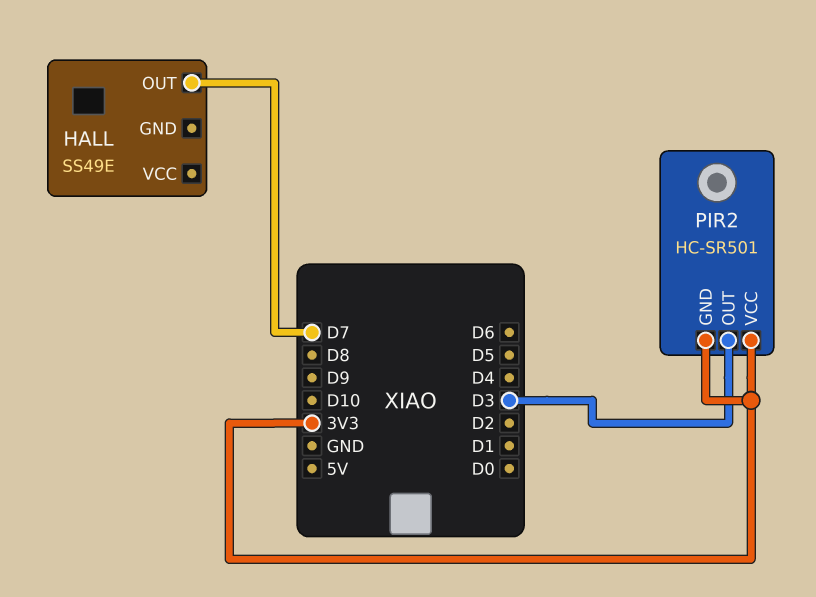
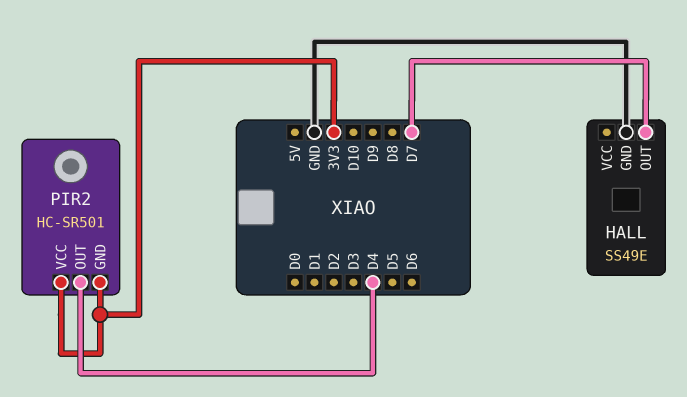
HALL pin GND: none -> GND
PIR2 pin OUT: D3 -> D4

